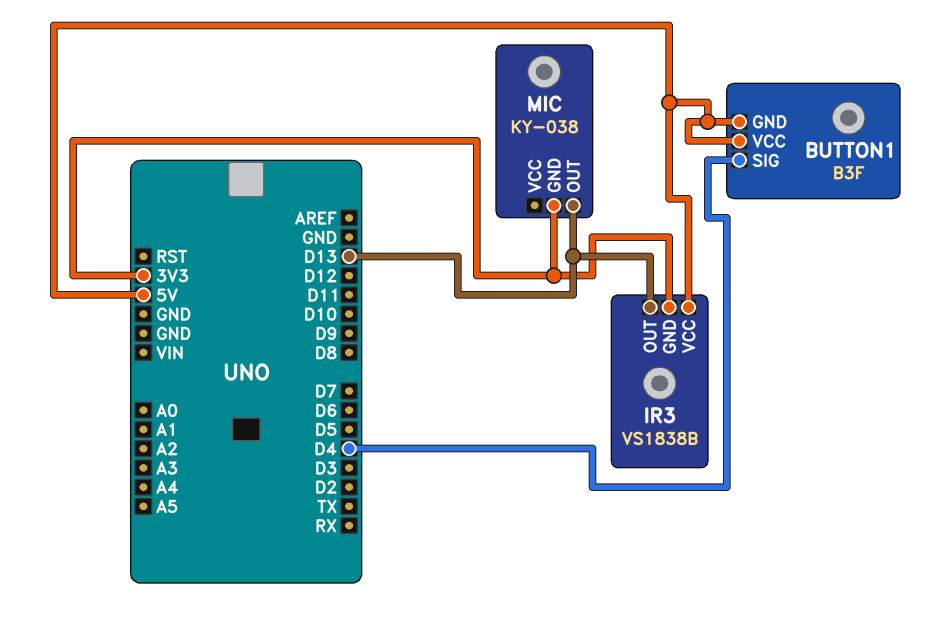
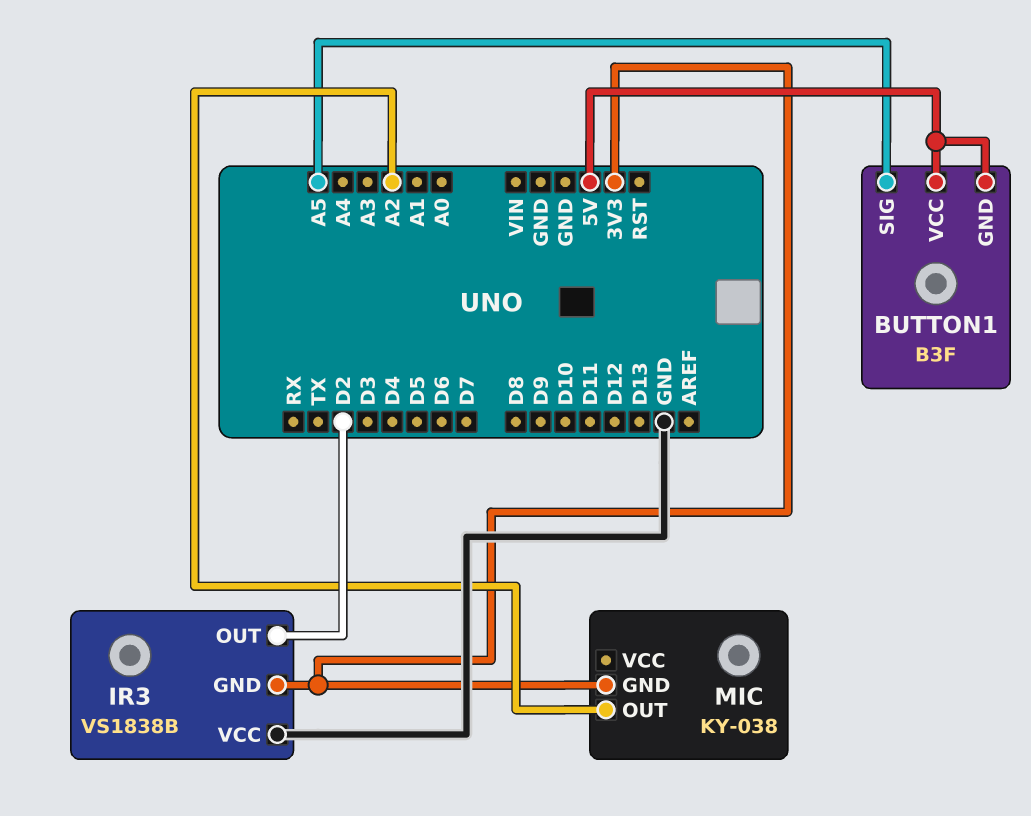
BUTTON1 pin SIG: D4 -> A5
IR3 pin OUT: D13 -> D2
IR3 pin VCC: 5V -> GND
MIC pin OUT: D13 -> A2

